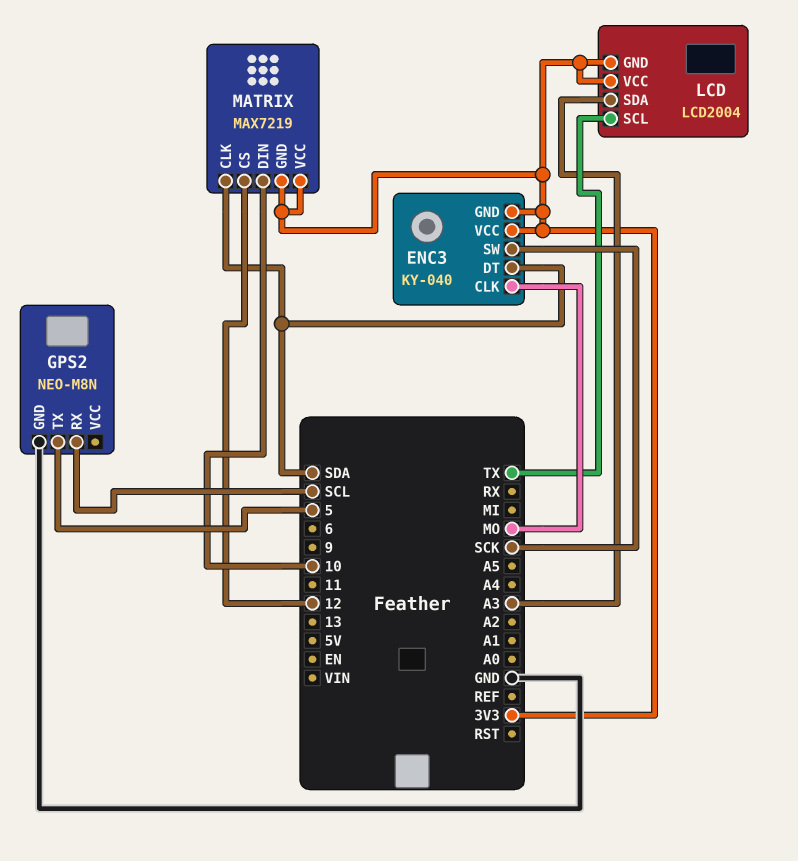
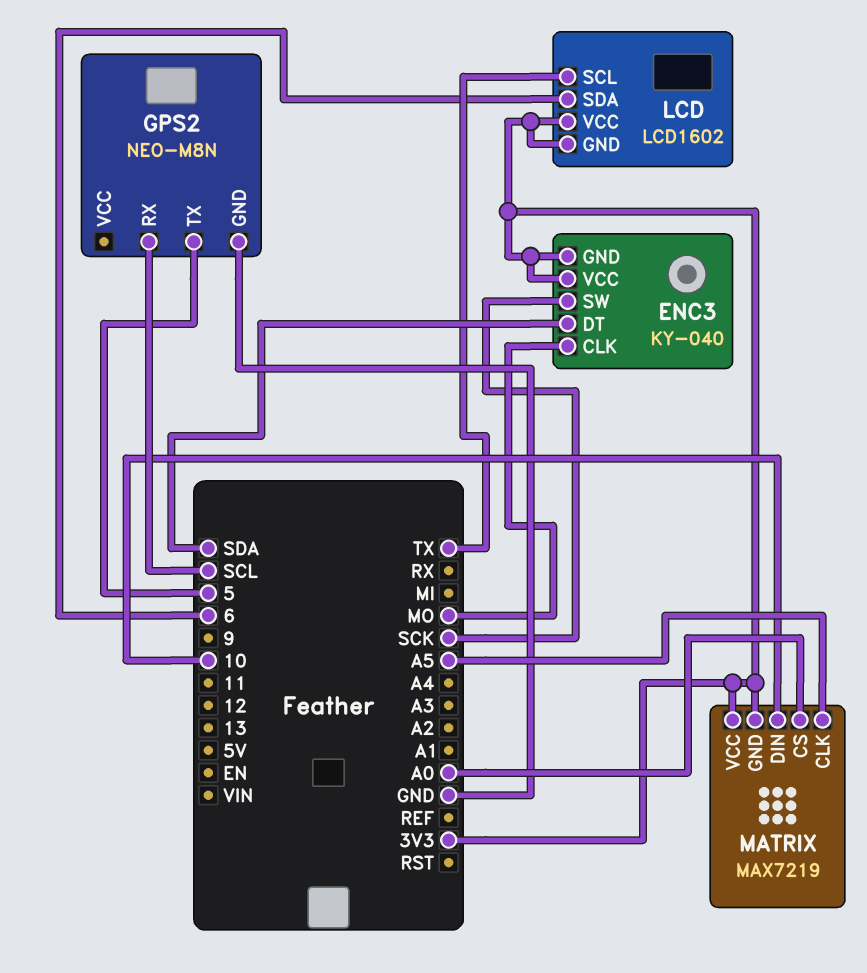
LCD: LCD2004 -> LCD1602
LCD pin SDA: A3 -> 6
MATRIX pin CLK: SDA -> A5
MATRIX pin CS: 12 -> A0

